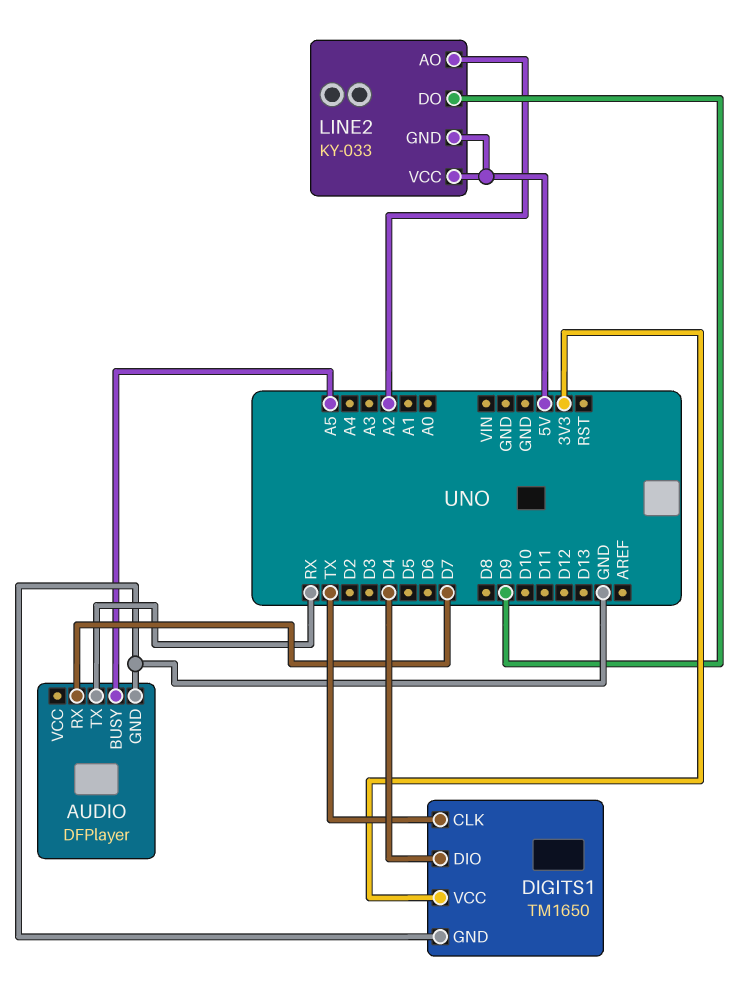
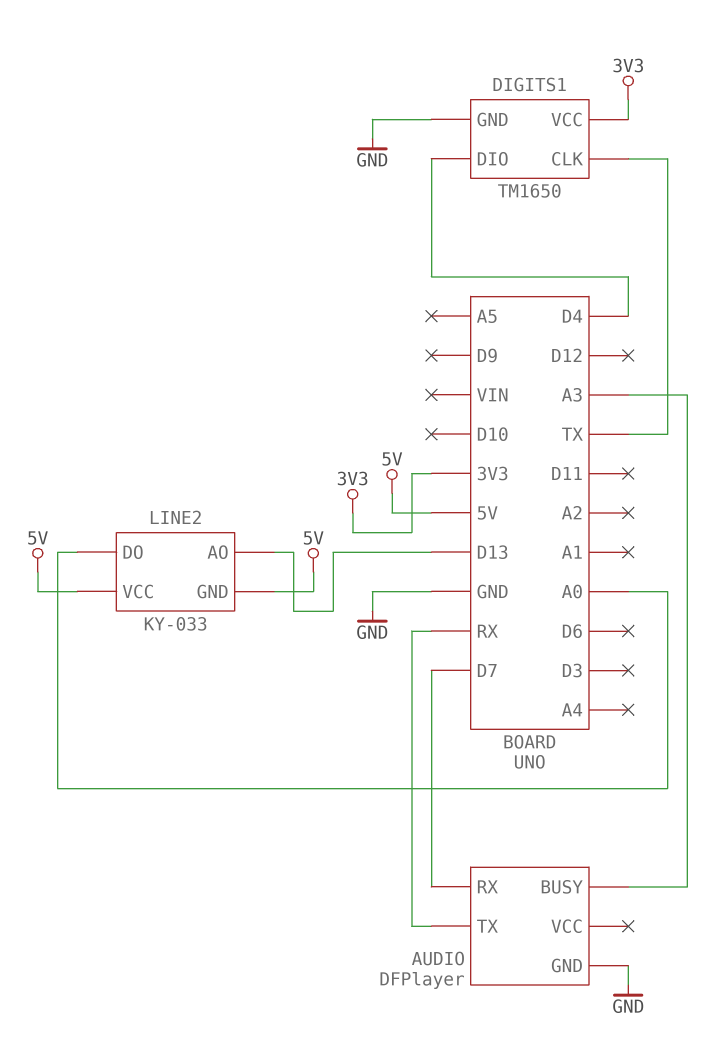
AUDIO pin BUSY: A5 -> A3
LINE2 pin AO: A2 -> D13
LINE2 pin DO: D9 -> A0

